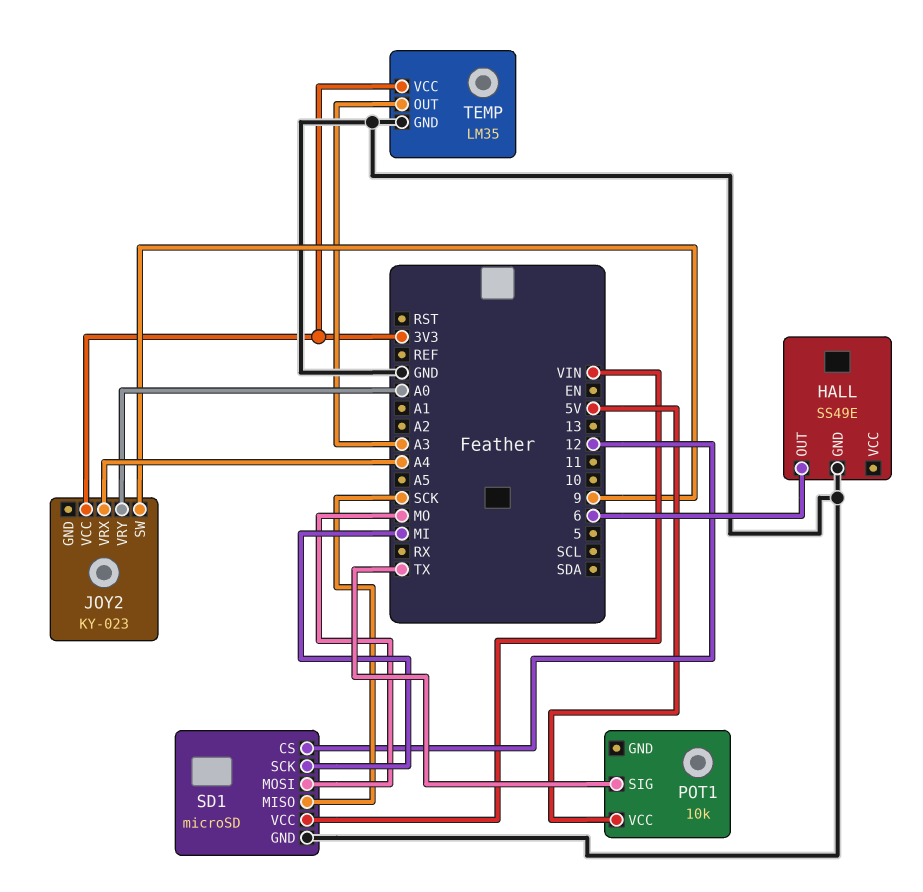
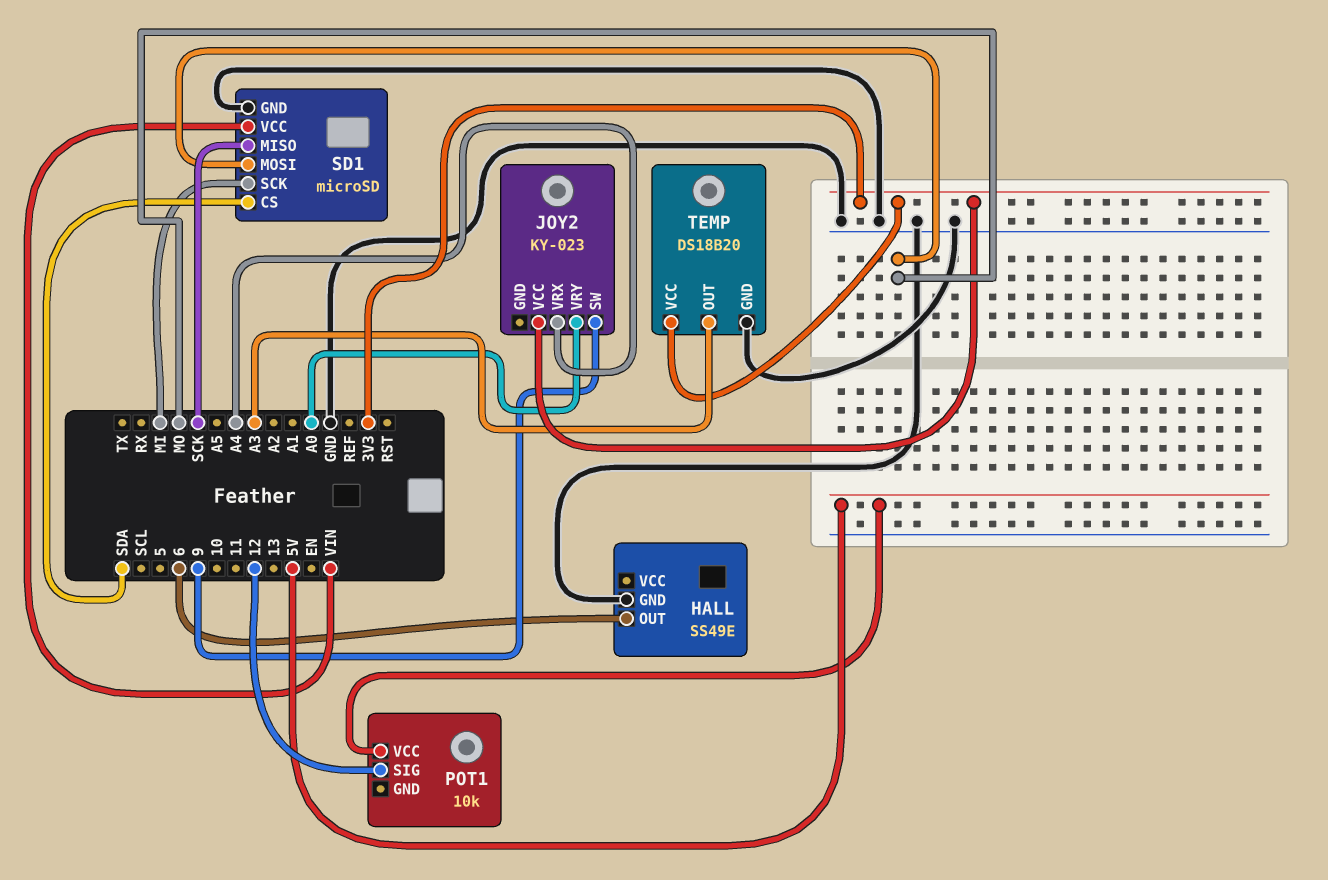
POT1 pin SIG: TX -> 12
SD1 pin CS: 12 -> SDA
TEMP: LM35 -> DS18B20

